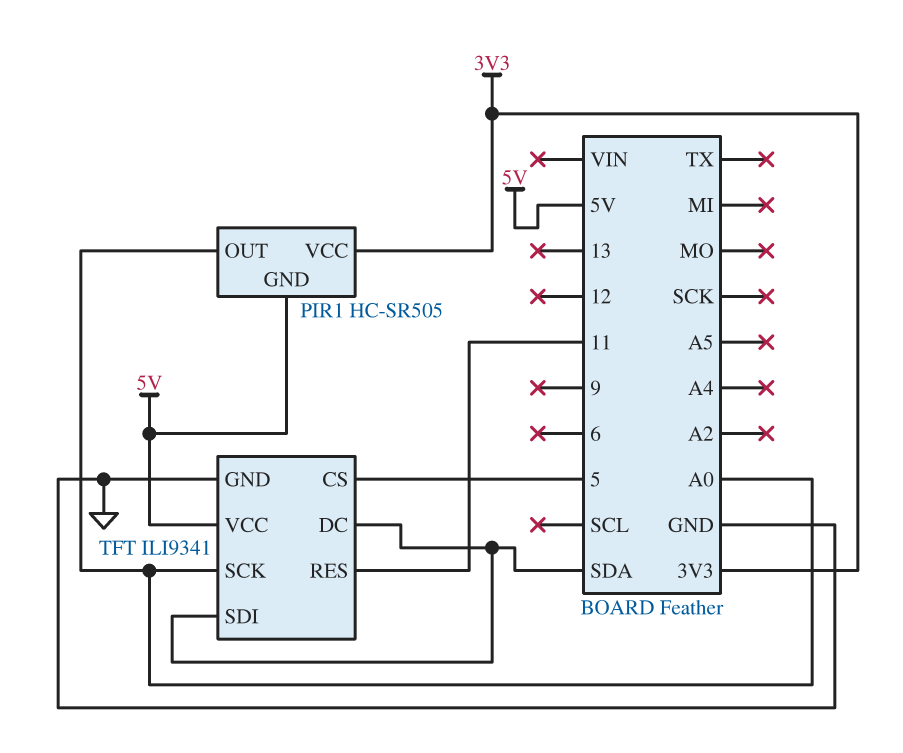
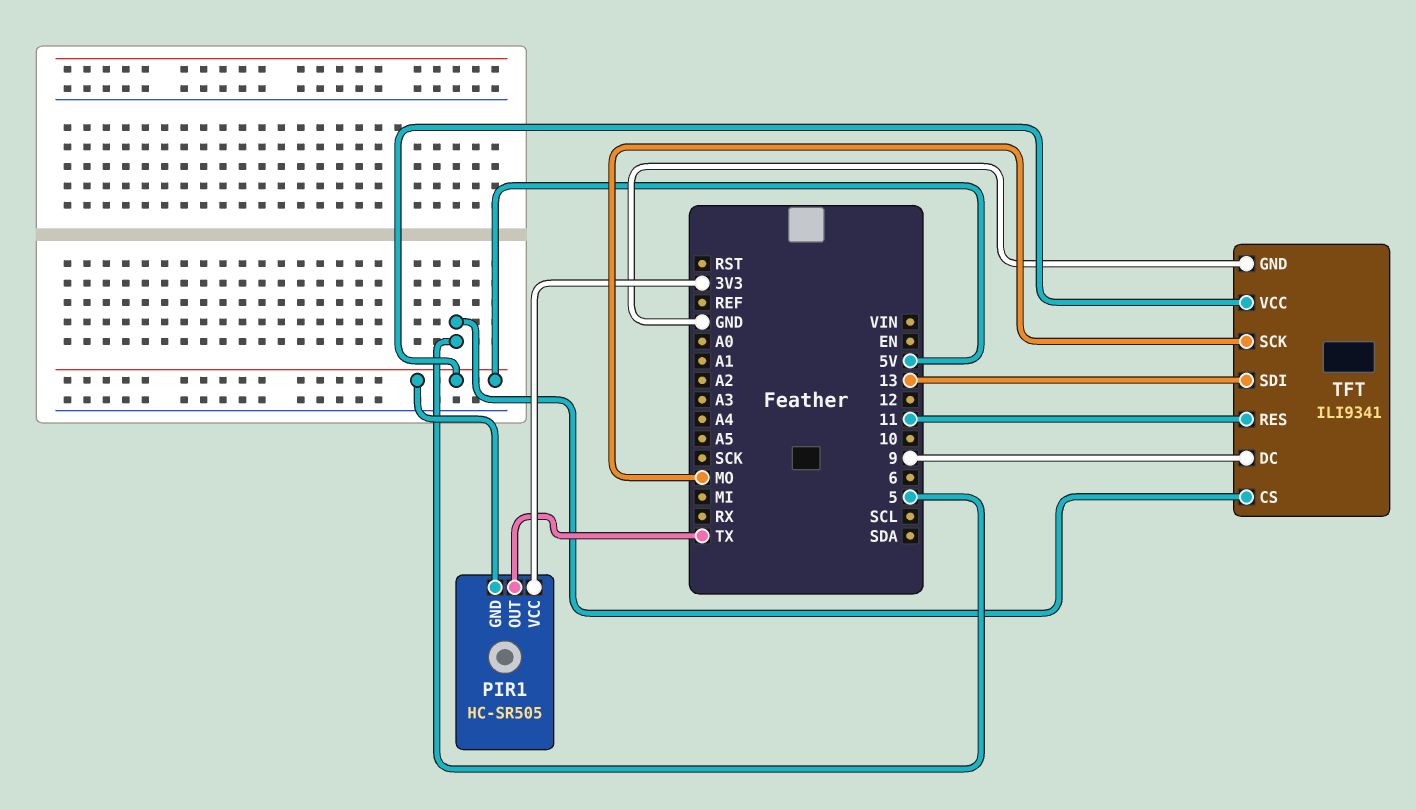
PIR1 pin OUT: A0 -> TX
TFT pin DC: SDA -> 9
TFT pin SCK: A0 -> MO
TFT pin SDI: SDA -> 13

